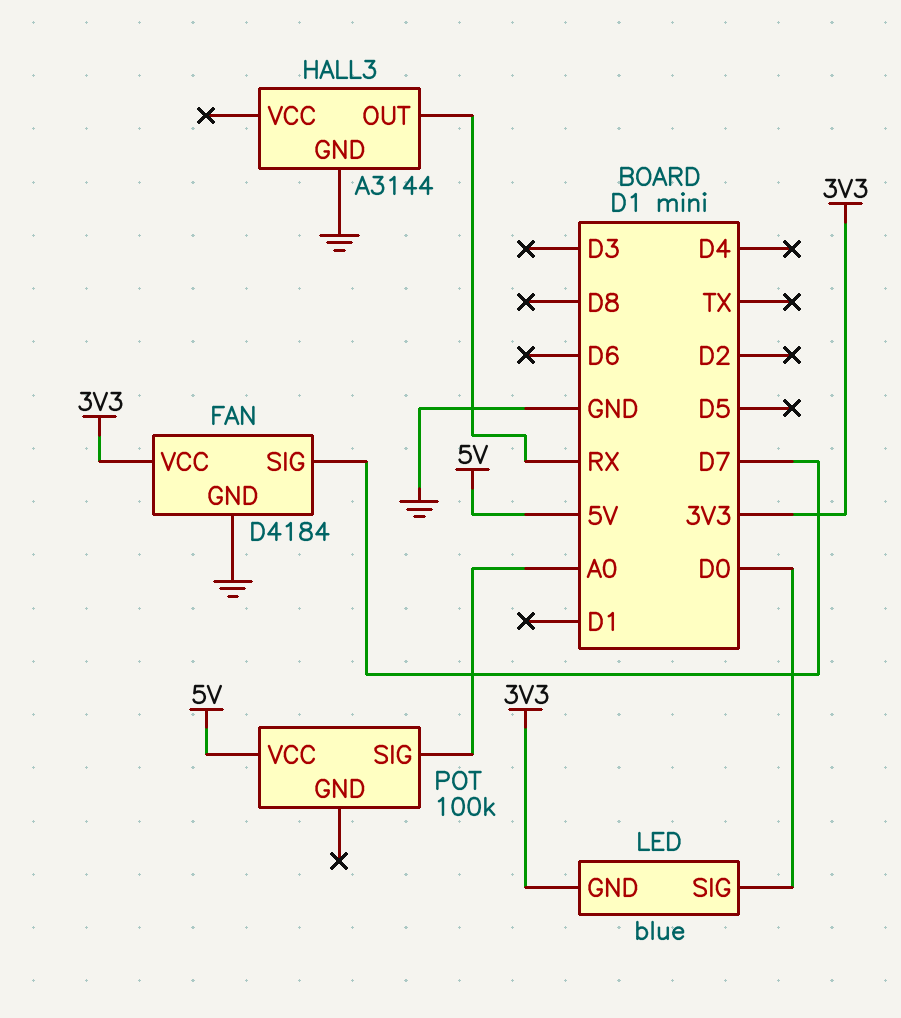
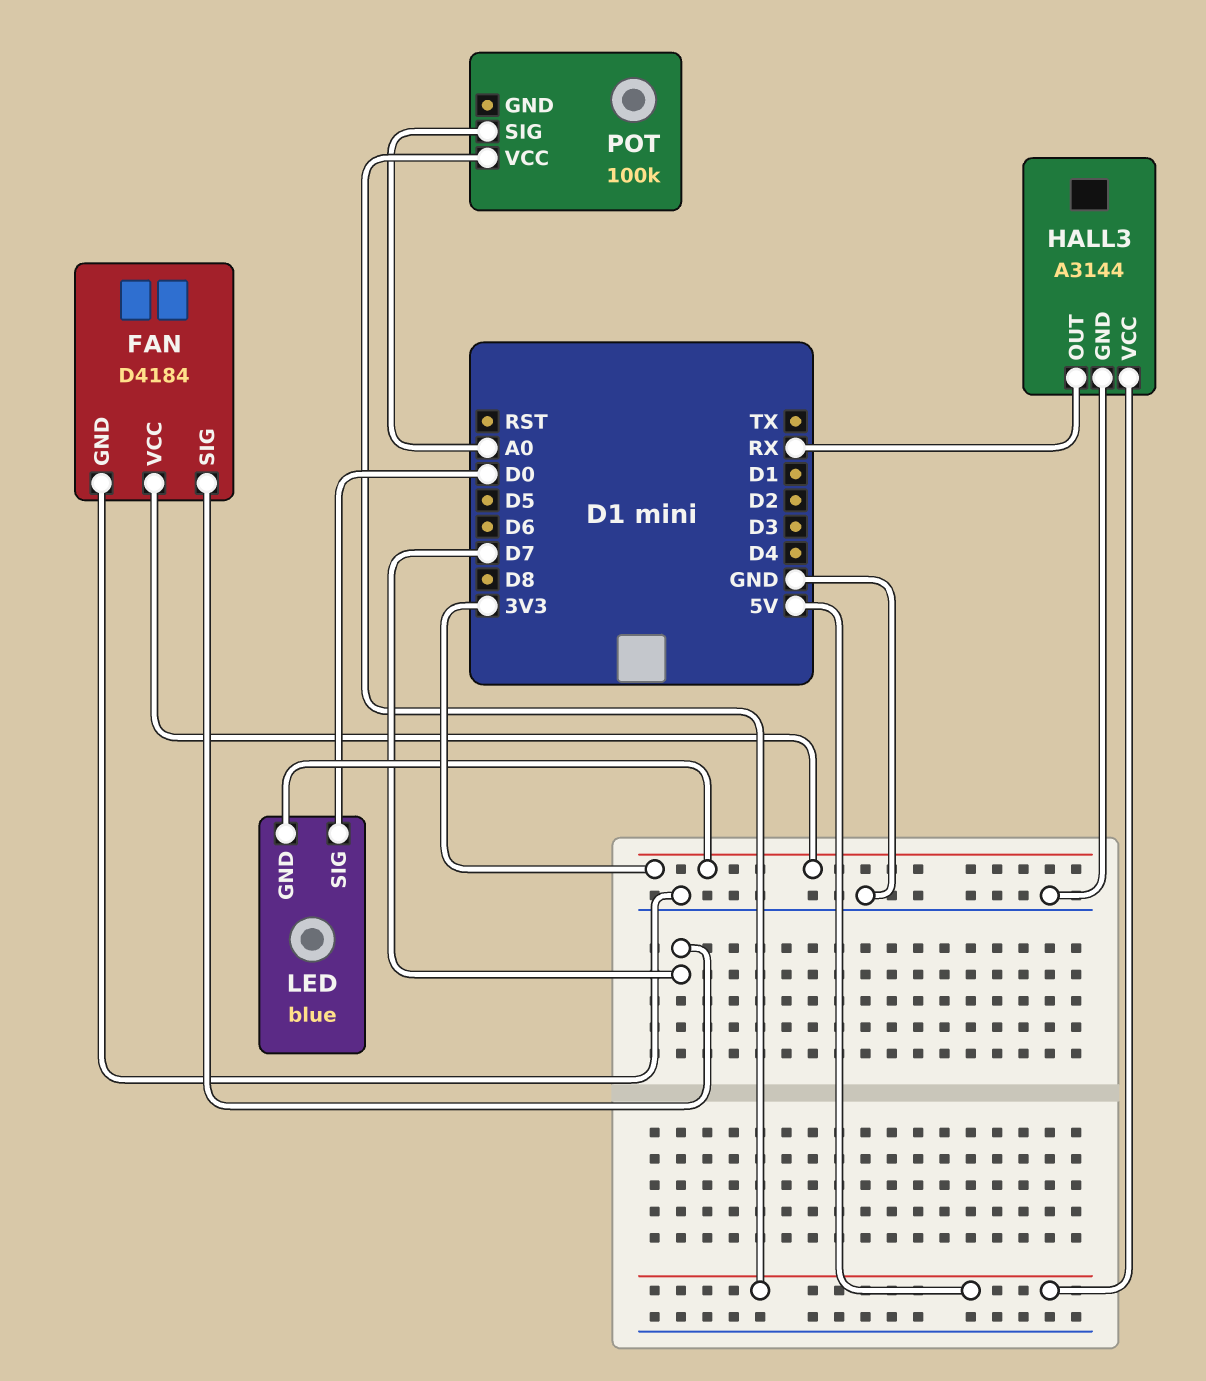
HALL3 pin VCC: none -> 5V

